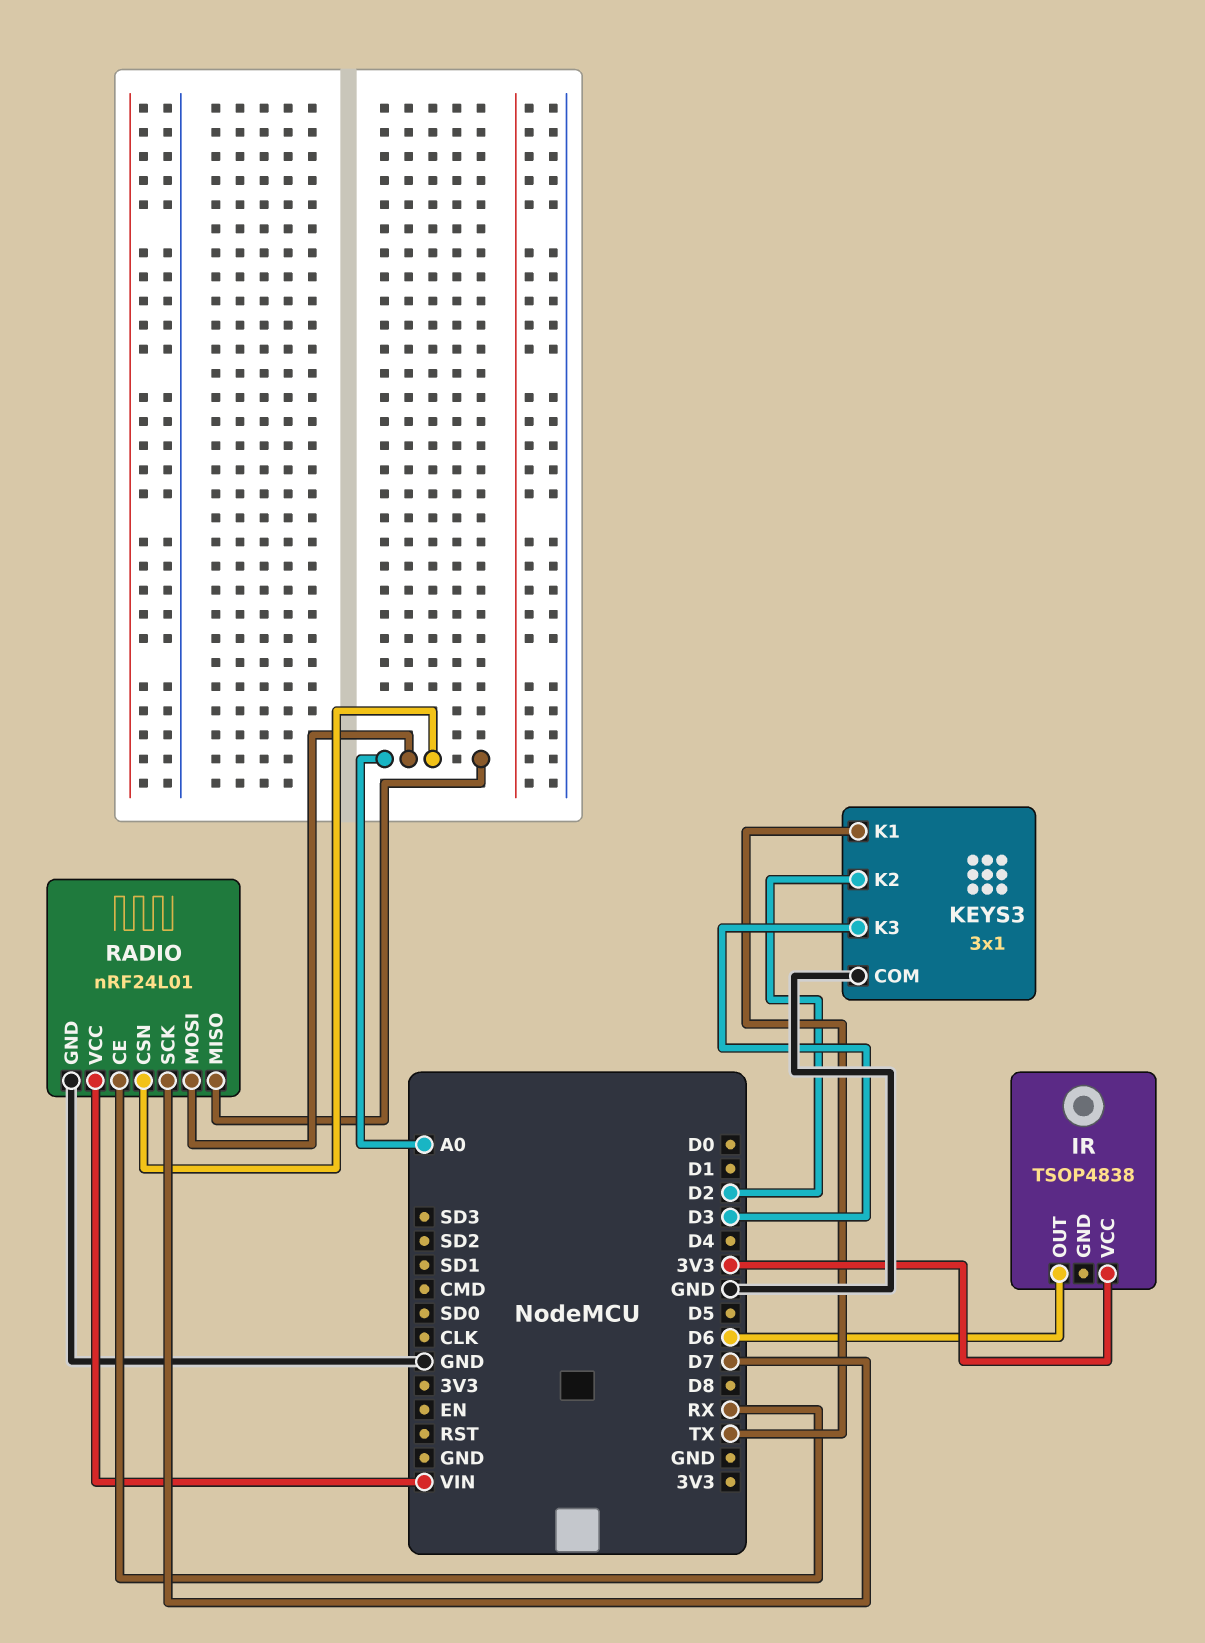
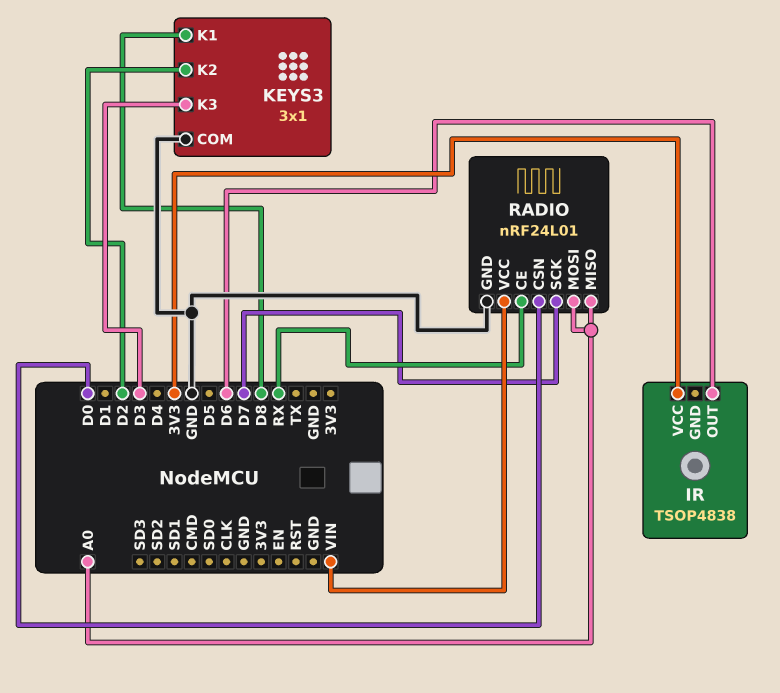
KEYS3 pin K1: TX -> D8
RADIO pin CSN: A0 -> D0

